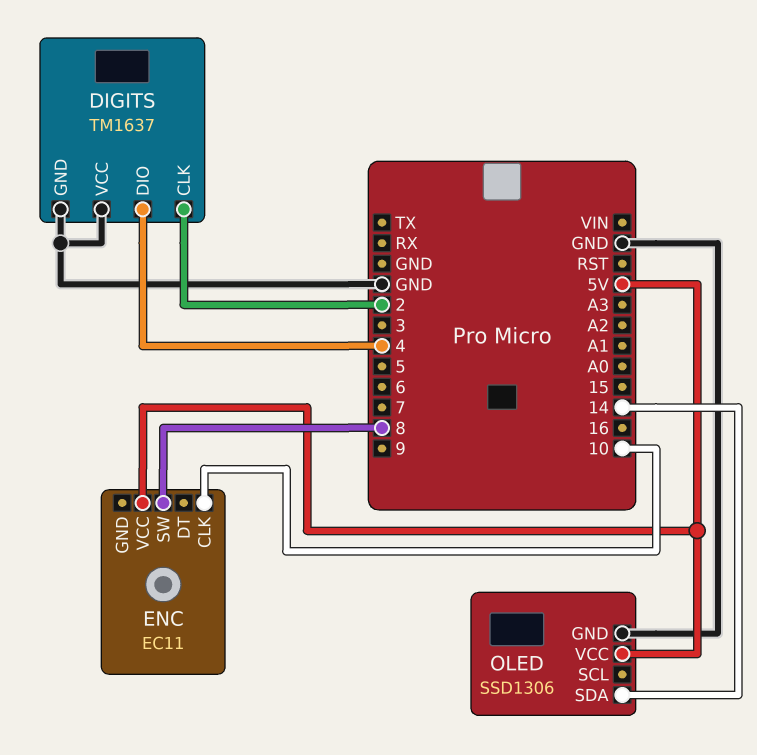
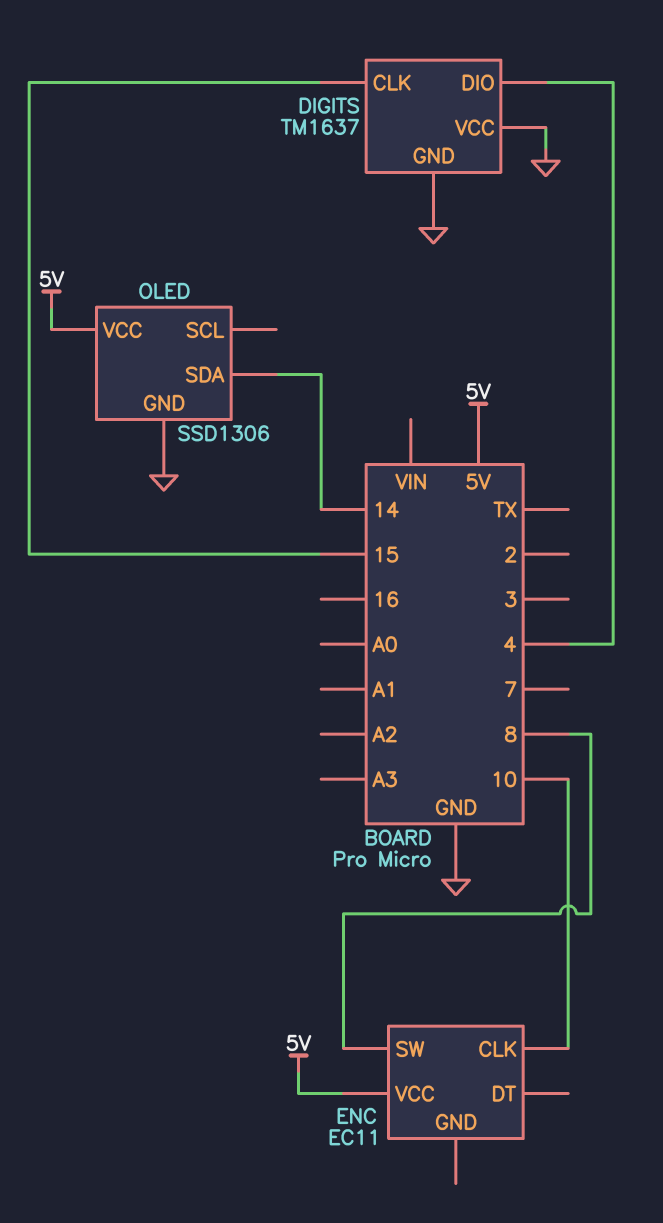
DIGITS pin CLK: 2 -> 15

